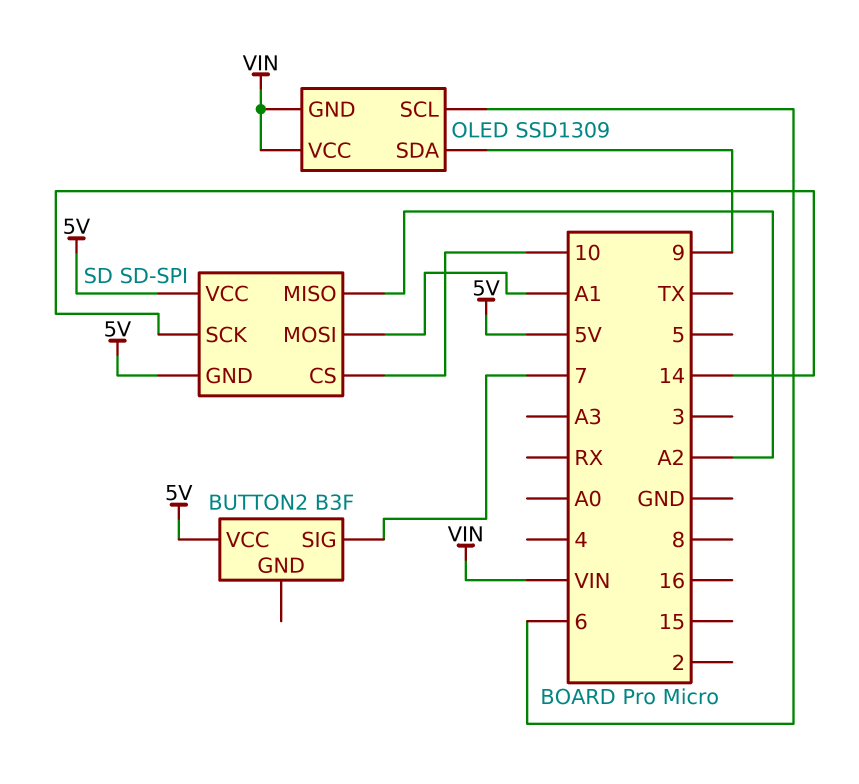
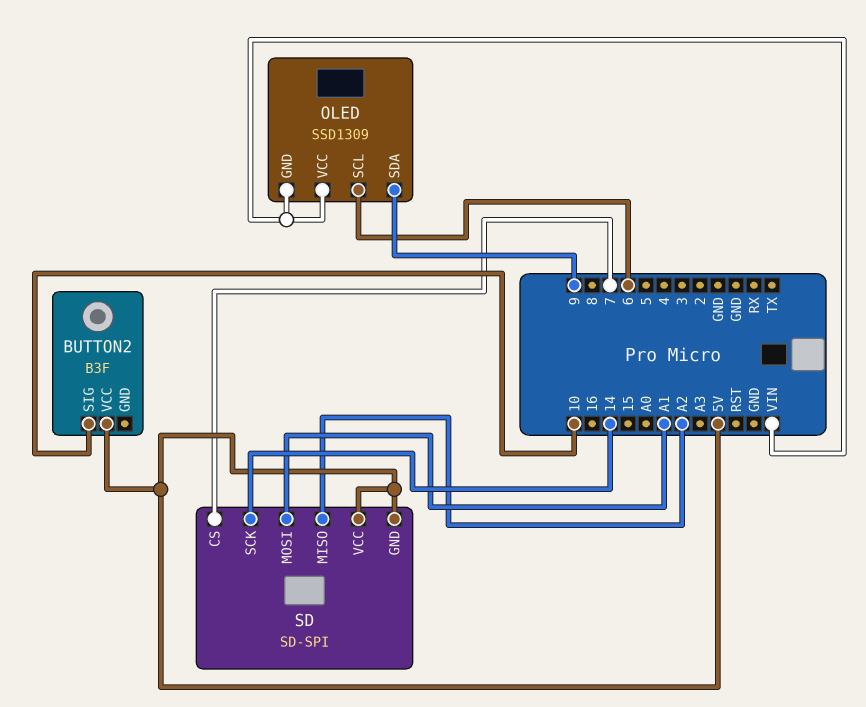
BUTTON2 pin SIG: 7 -> 10
SD pin CS: 10 -> 7

